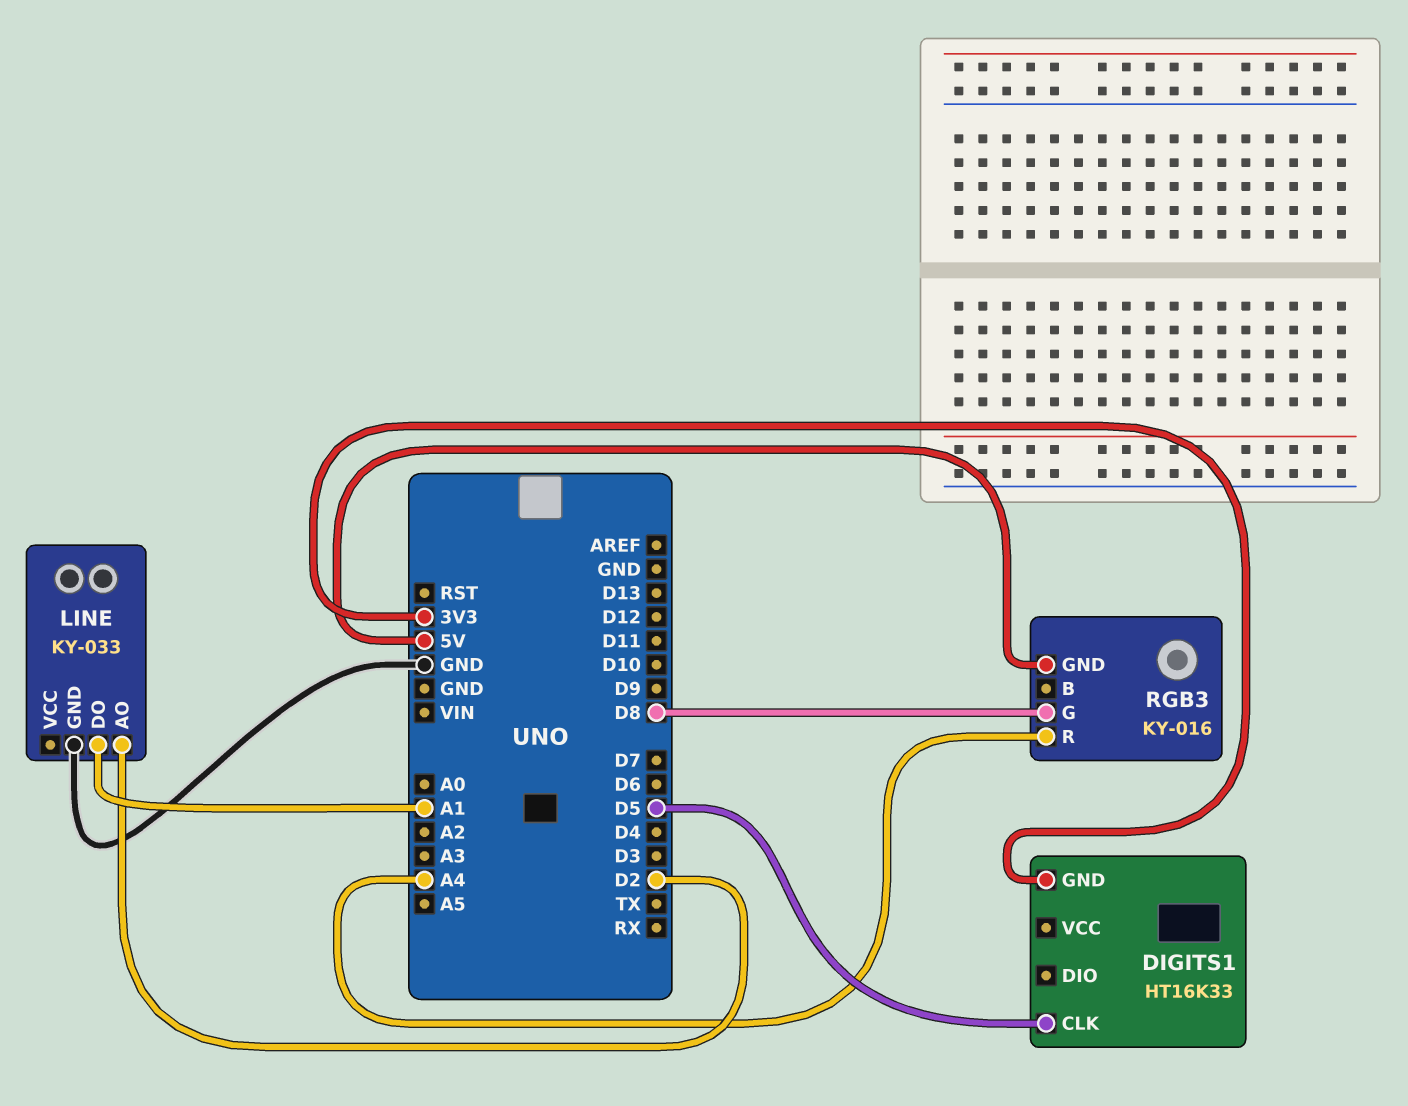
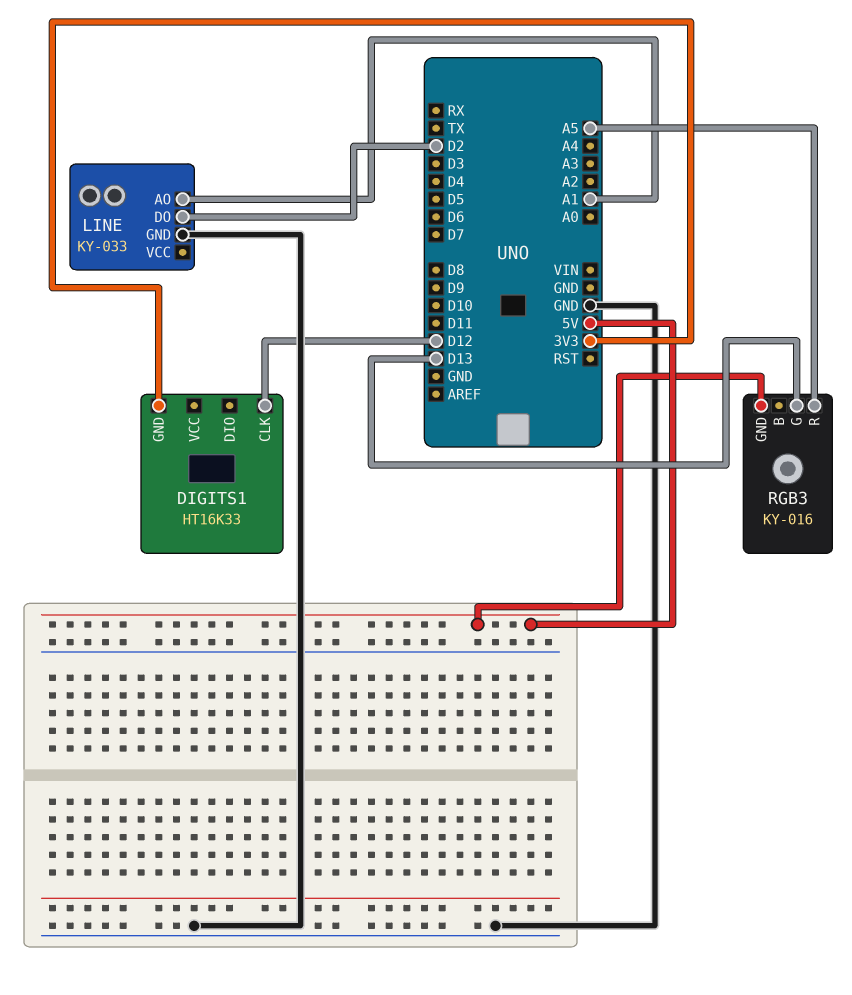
DIGITS1 pin CLK: D5 -> D12
LINE pin AO: D2 -> A1
LINE pin DO: A1 -> D2
RGB3 pin G: D8 -> D13
RGB3 pin R: A4 -> A5

